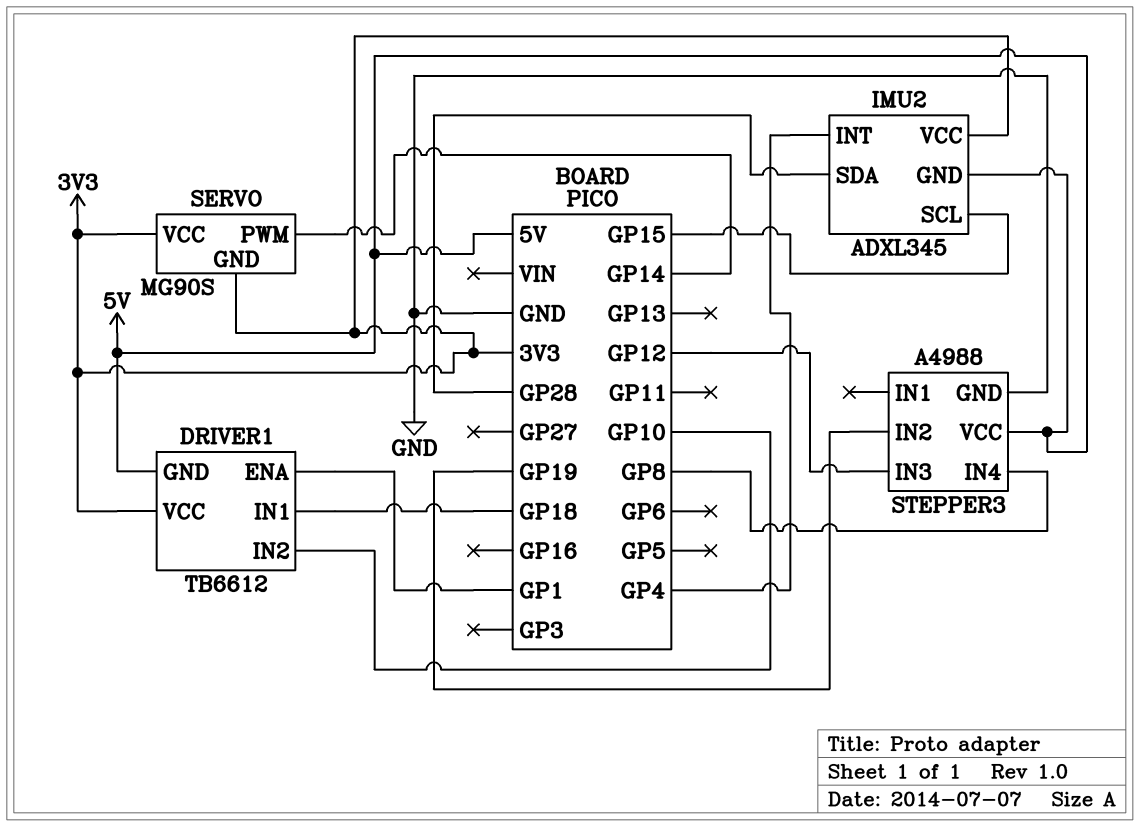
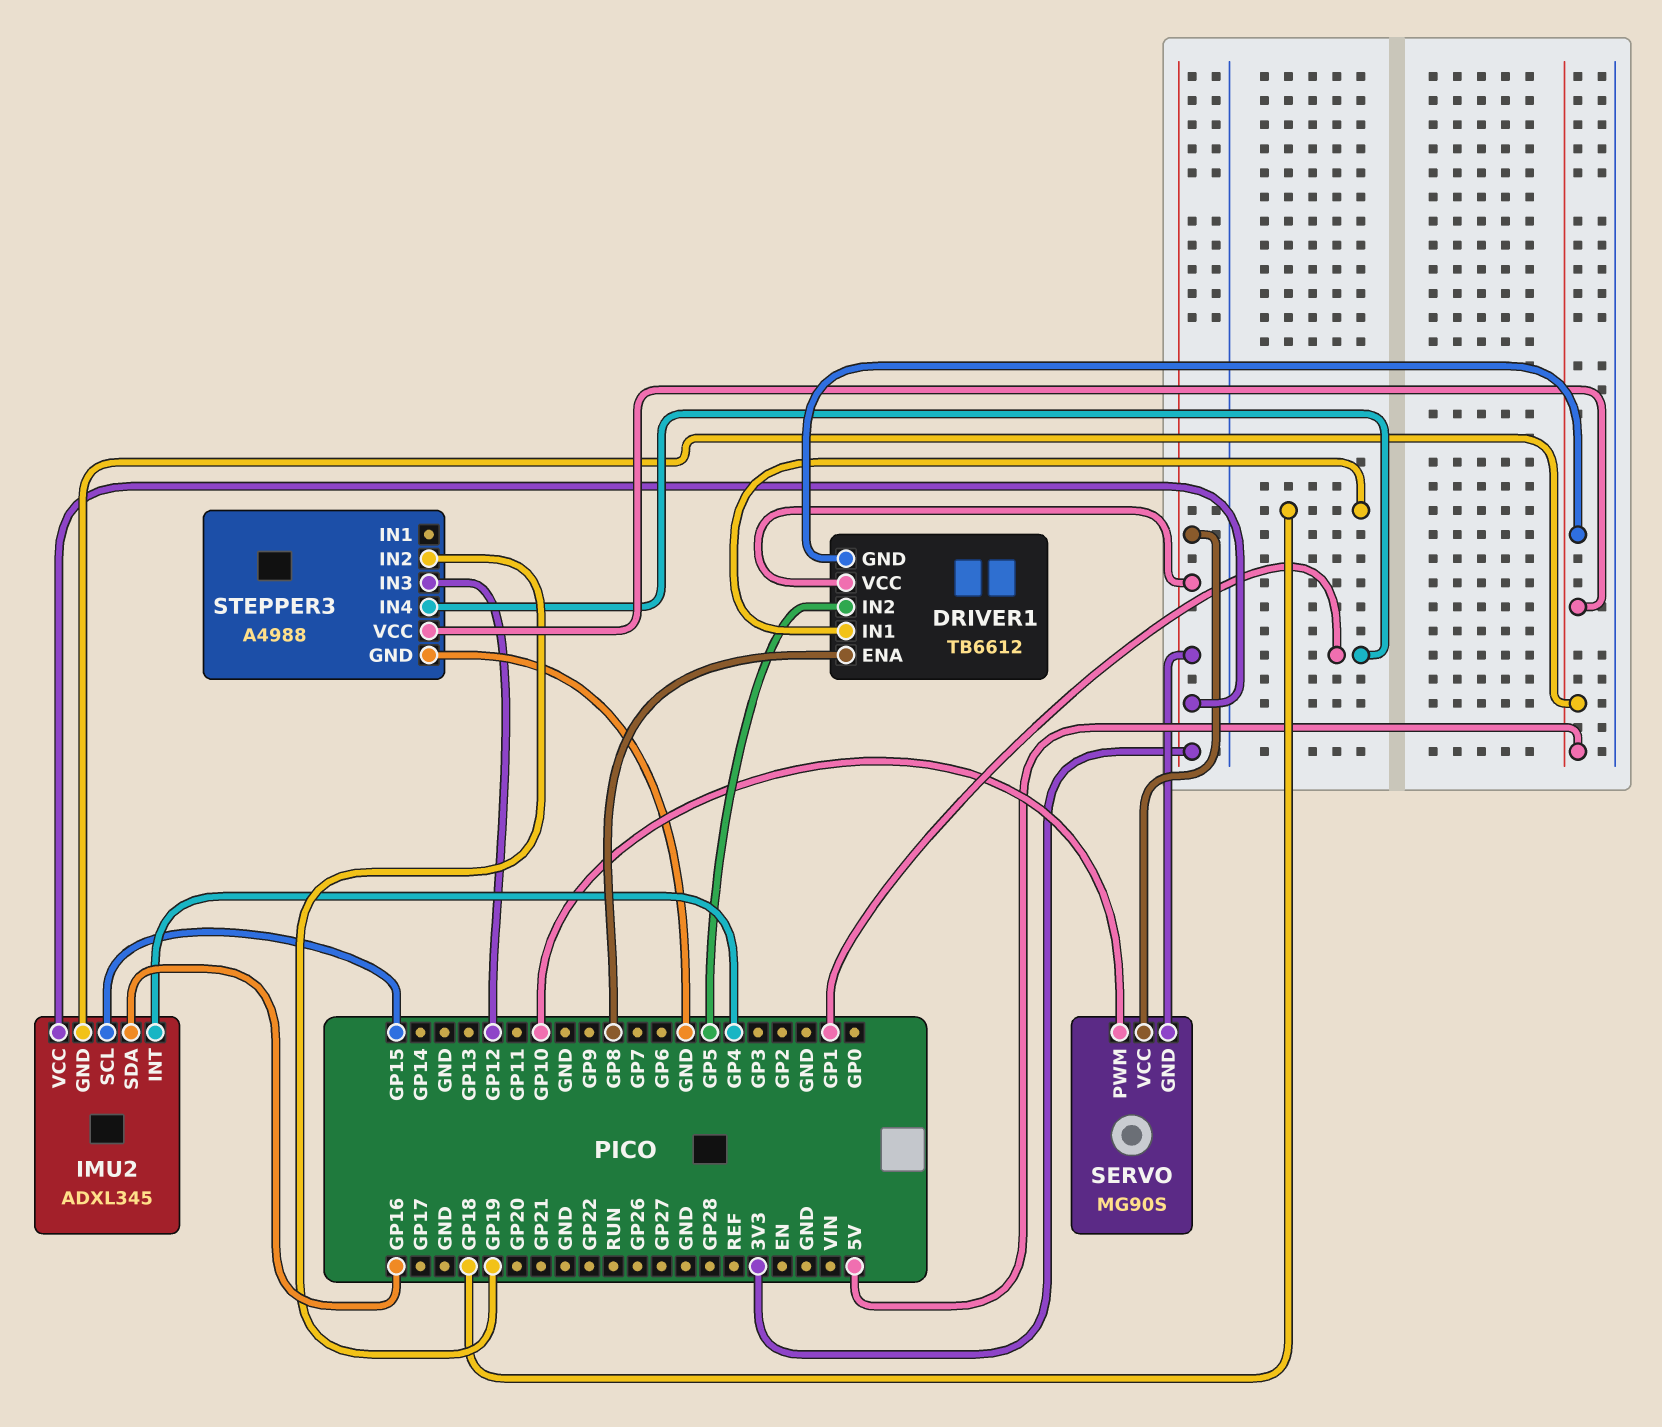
DRIVER1 pin ENA: GP1 -> GP8
DRIVER1 pin IN2: GP10 -> GP5
IMU2 pin SDA: GP28 -> GP16
SERVO pin PWM: GP14 -> GP10
STEPPER3 pin IN4: GP8 -> GP1

